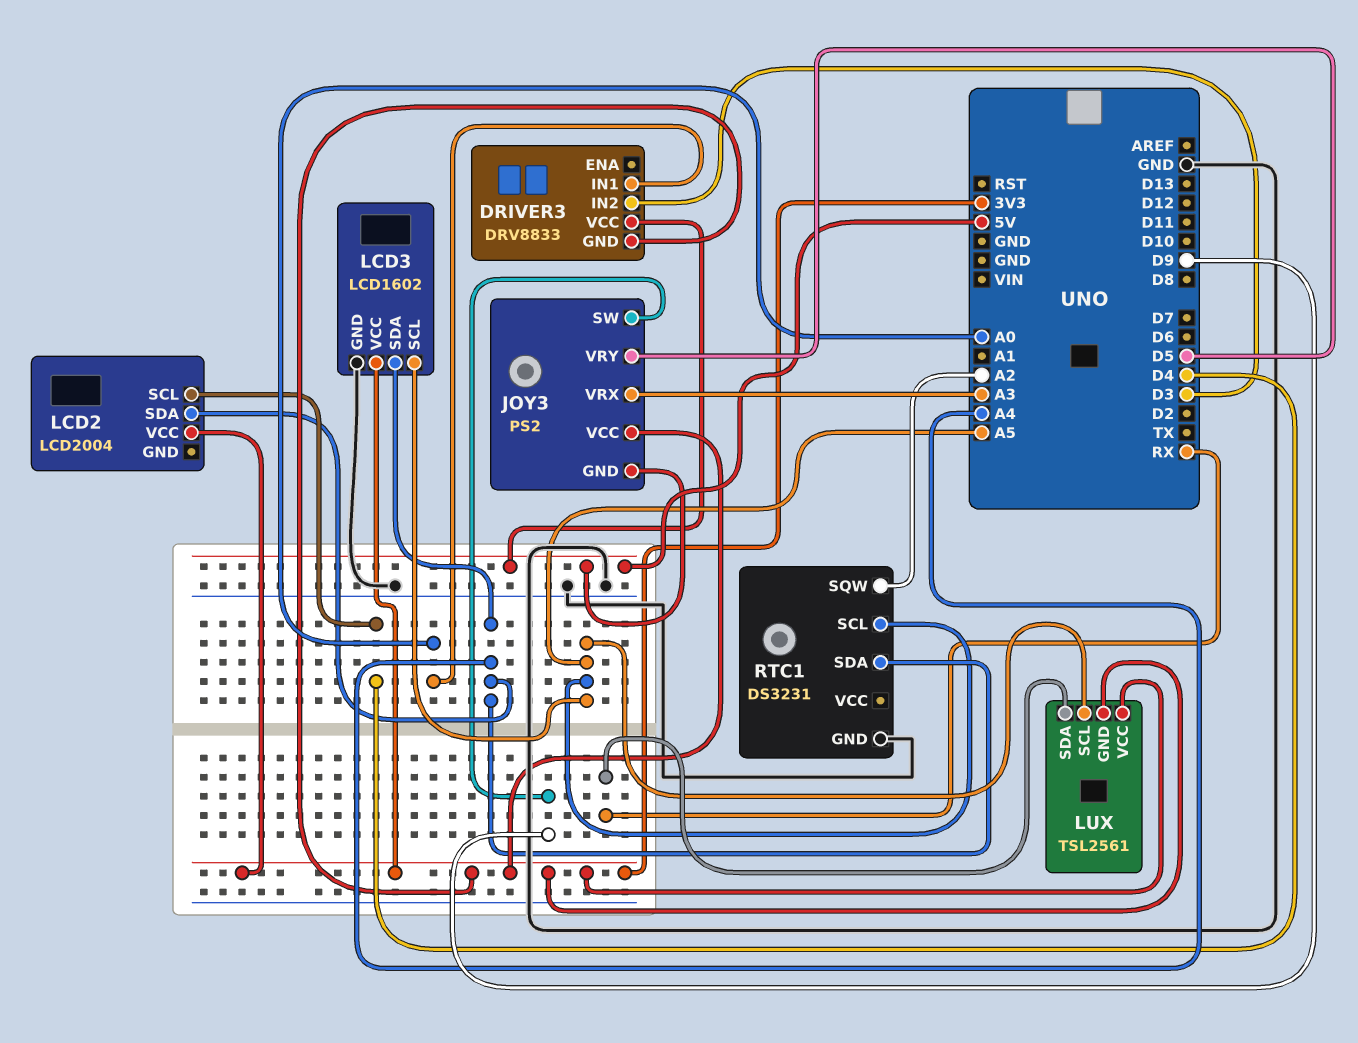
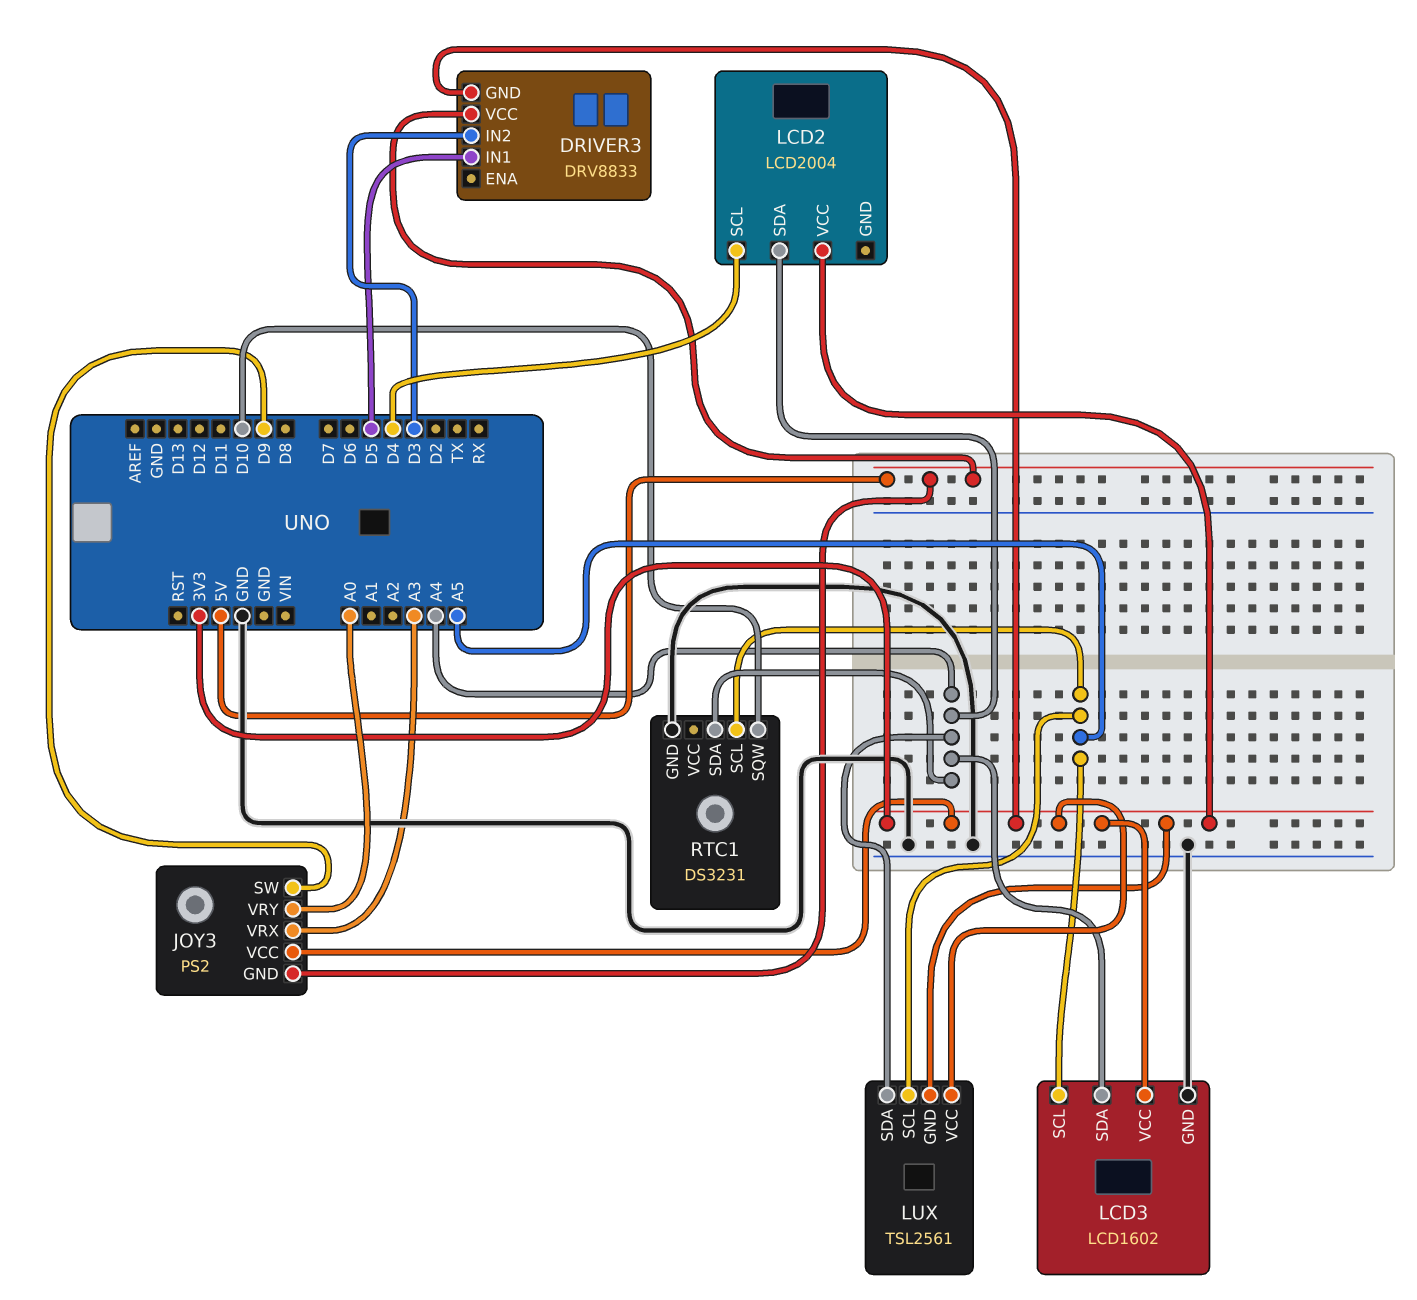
DRIVER3 pin IN1: A0 -> D5
JOY3 pin VRY: D5 -> A0
LUX pin SDA: RX -> A4
RTC1 pin SQW: A2 -> D10

